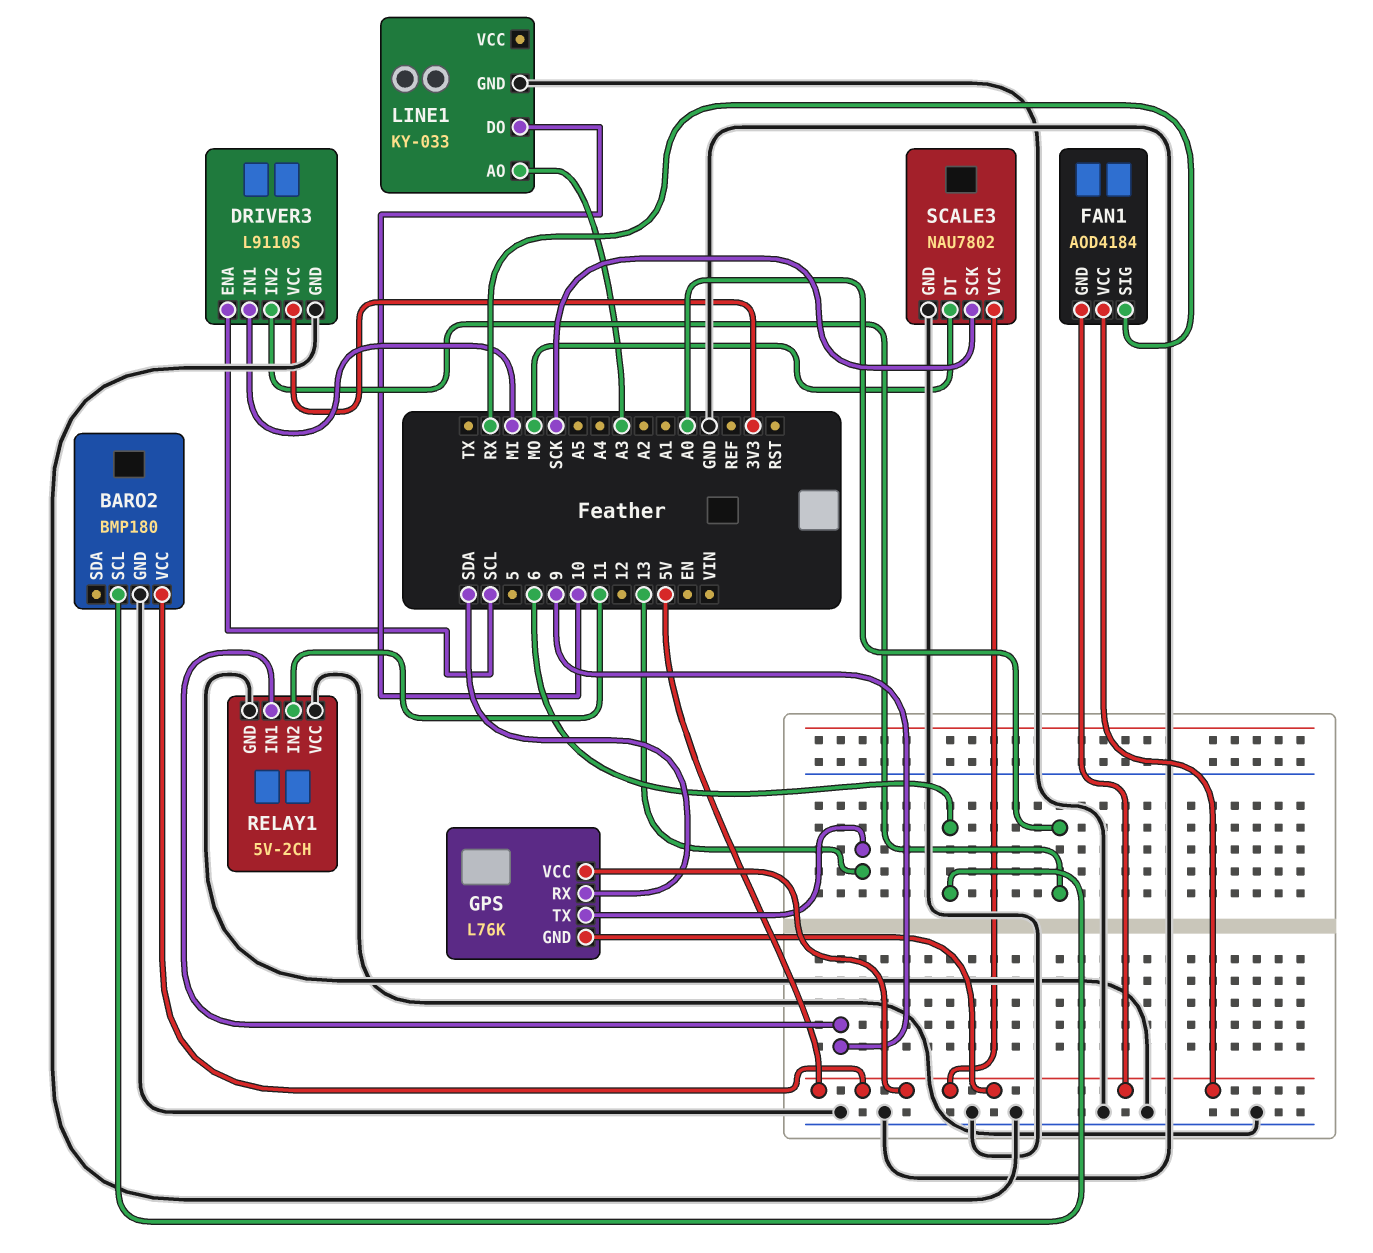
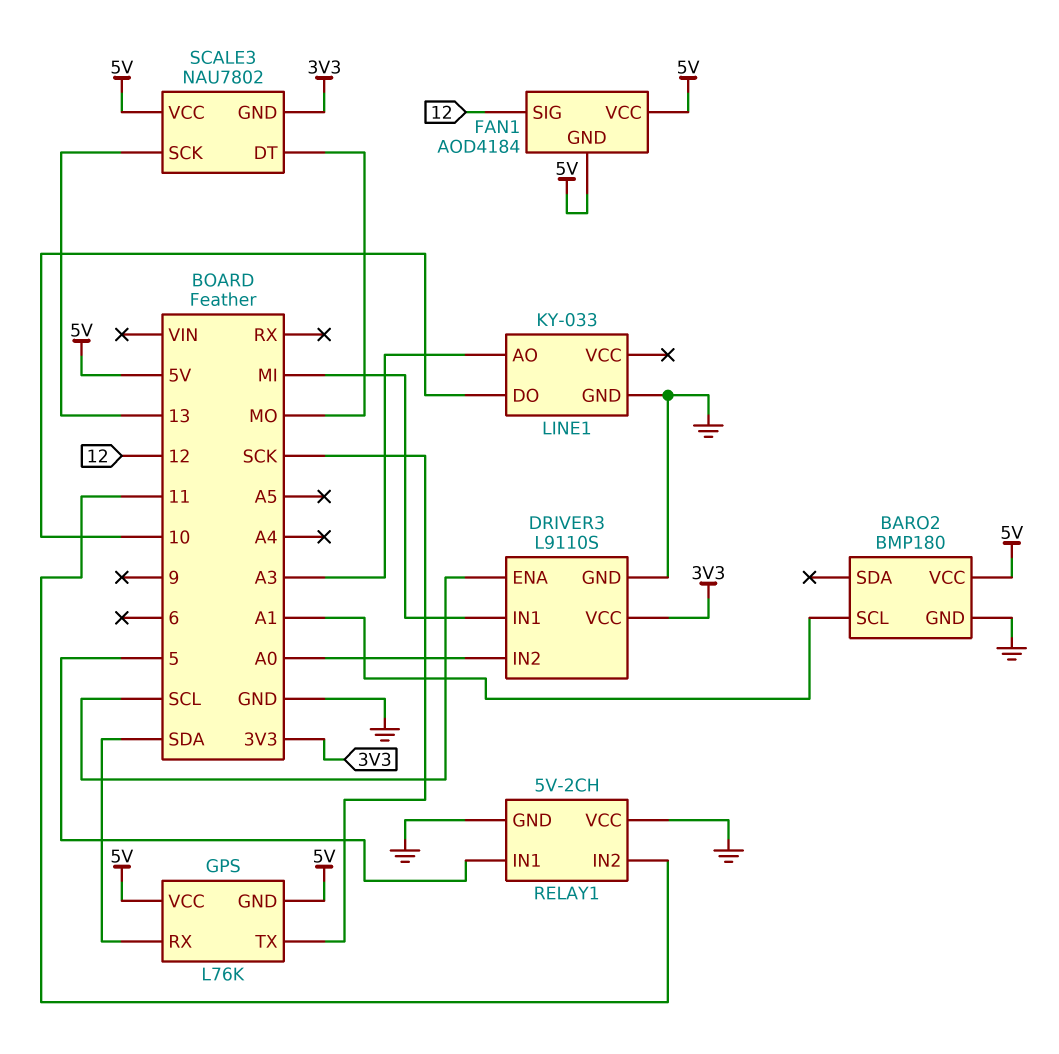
BARO2 pin SCL: 6 -> A1
FAN1 pin SIG: RX -> 12
GPS pin TX: 13 -> SCK
RELAY1 pin IN1: 9 -> 5
SCALE3 pin GND: GND -> 3V3
SCALE3 pin SCK: SCK -> 13

